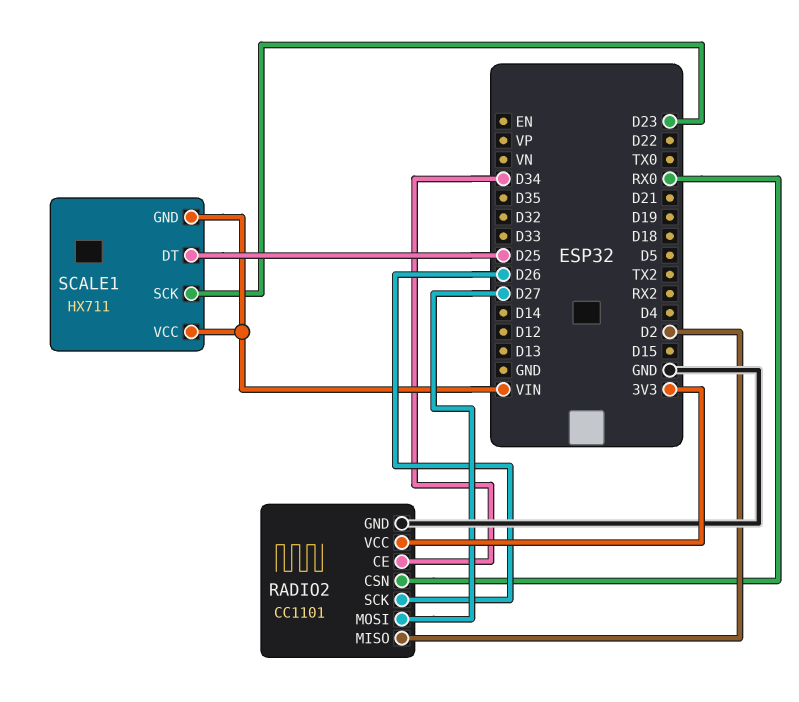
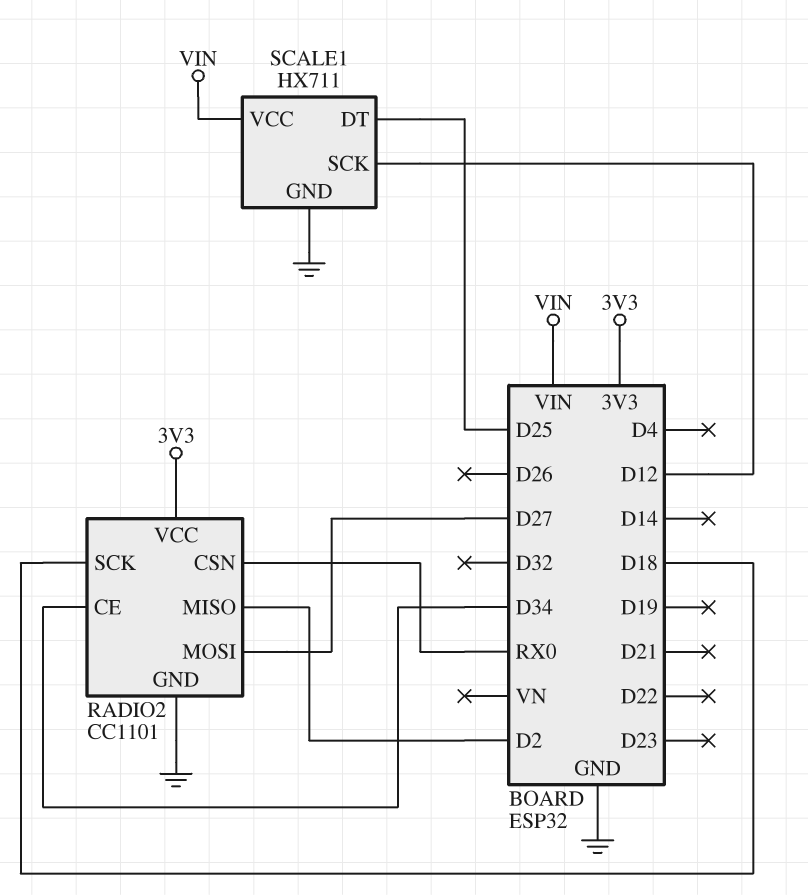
RADIO2 pin SCK: D26 -> D18
SCALE1 pin GND: VIN -> GND
SCALE1 pin SCK: D23 -> D12

